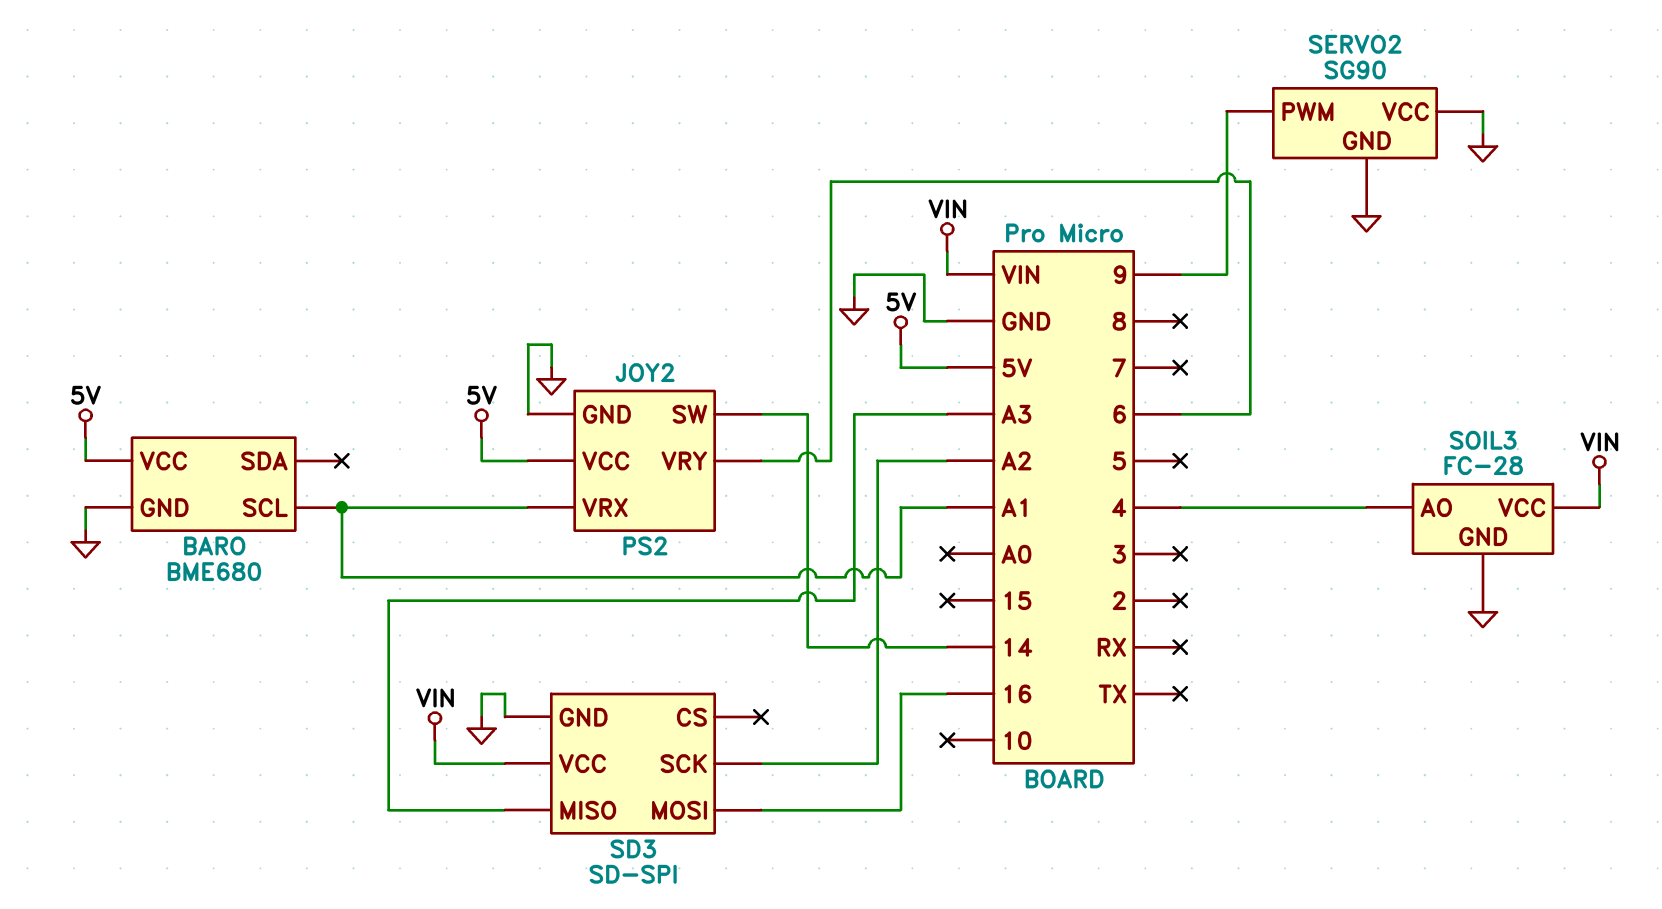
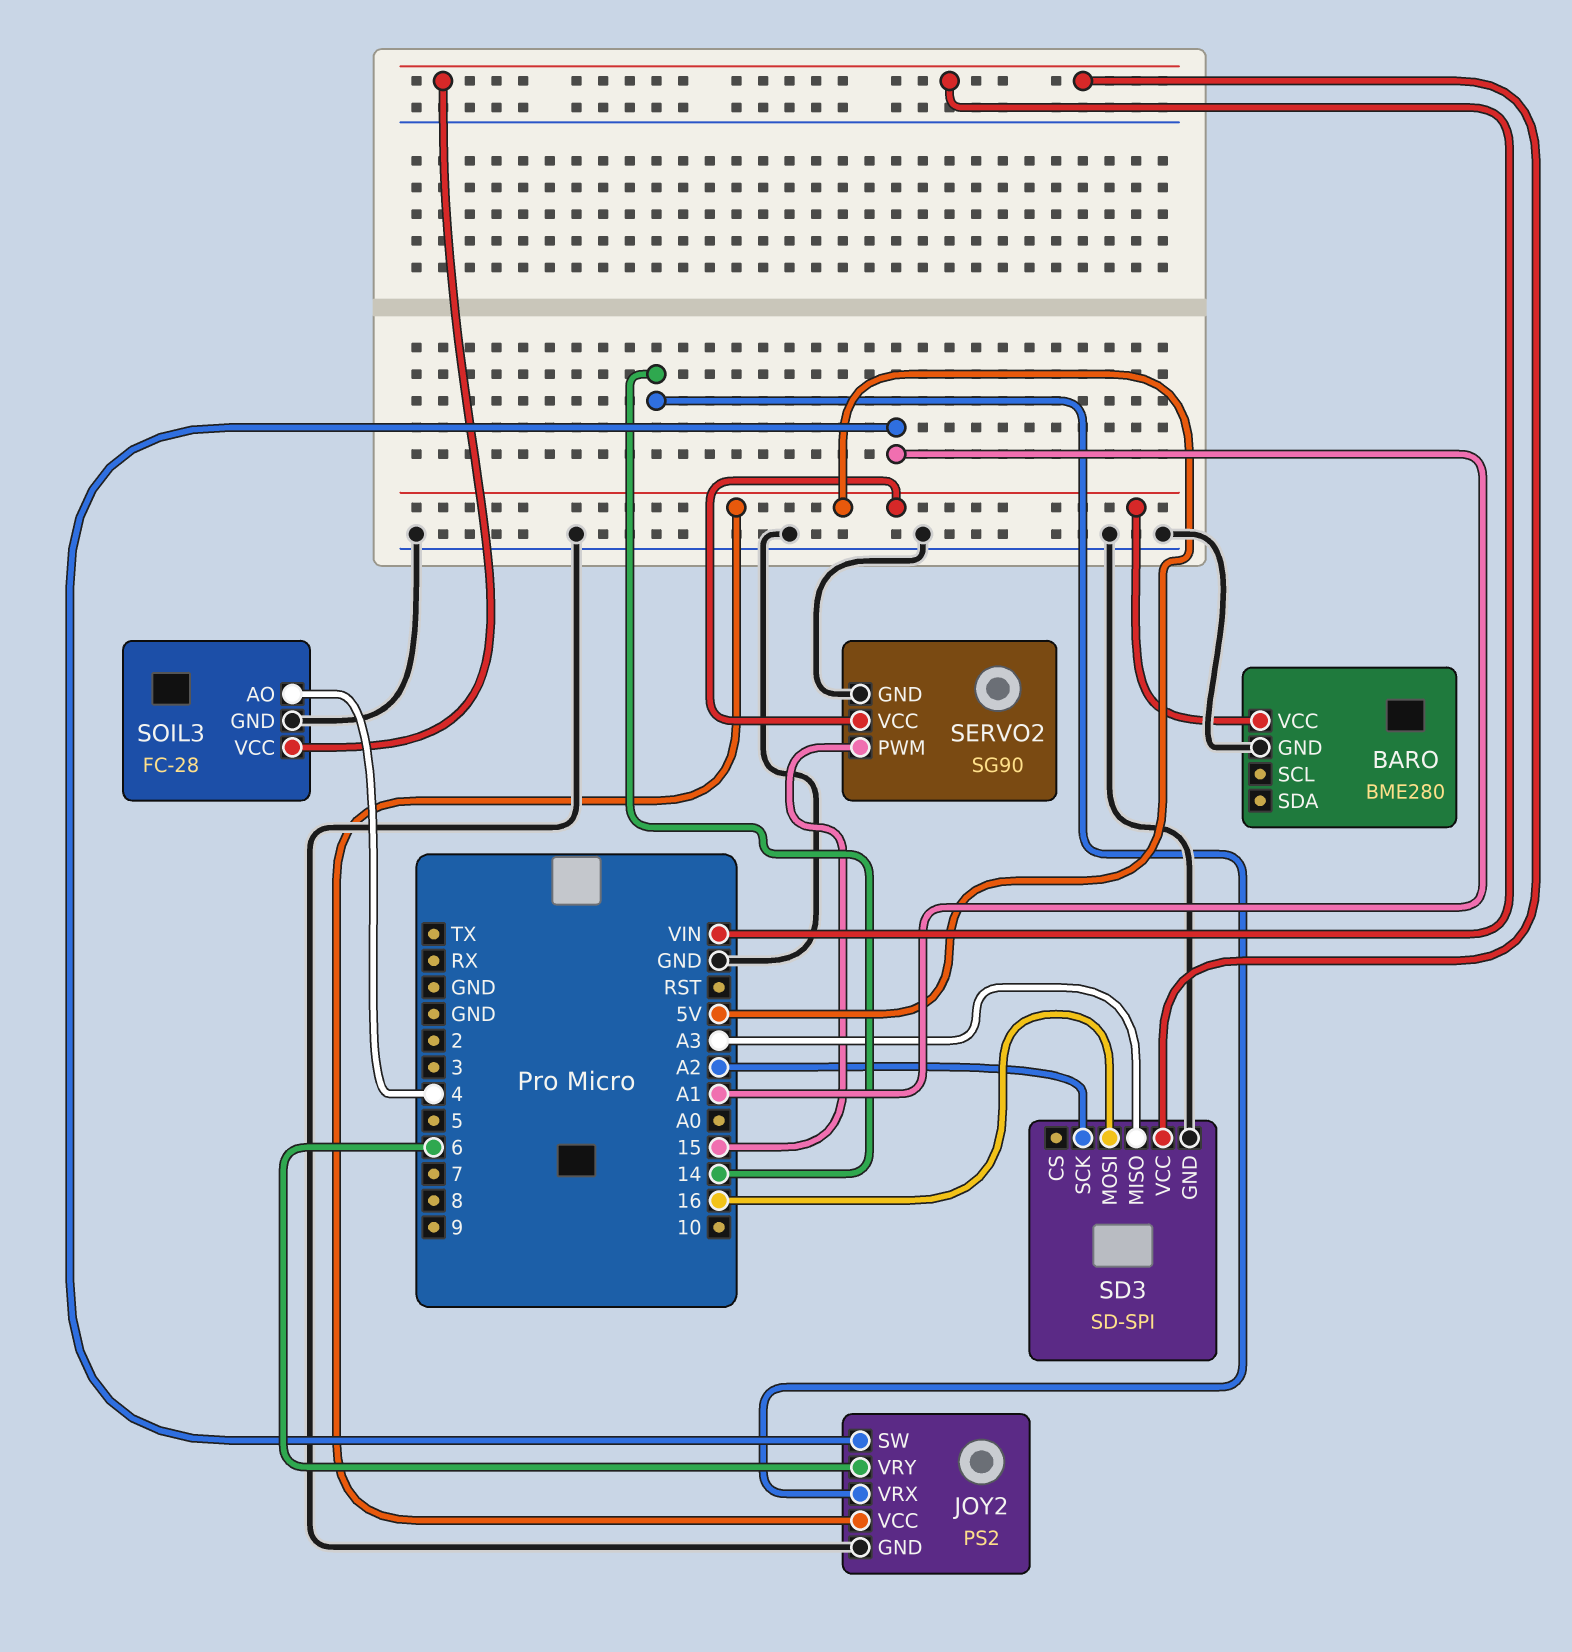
BARO: BME680 -> BME280
BARO pin SCL: A1 -> none
JOY2 pin SW: 14 -> A1
JOY2 pin VRX: A1 -> 14
SERVO2 pin PWM: 9 -> 15
SERVO2 pin VCC: GND -> 5V

